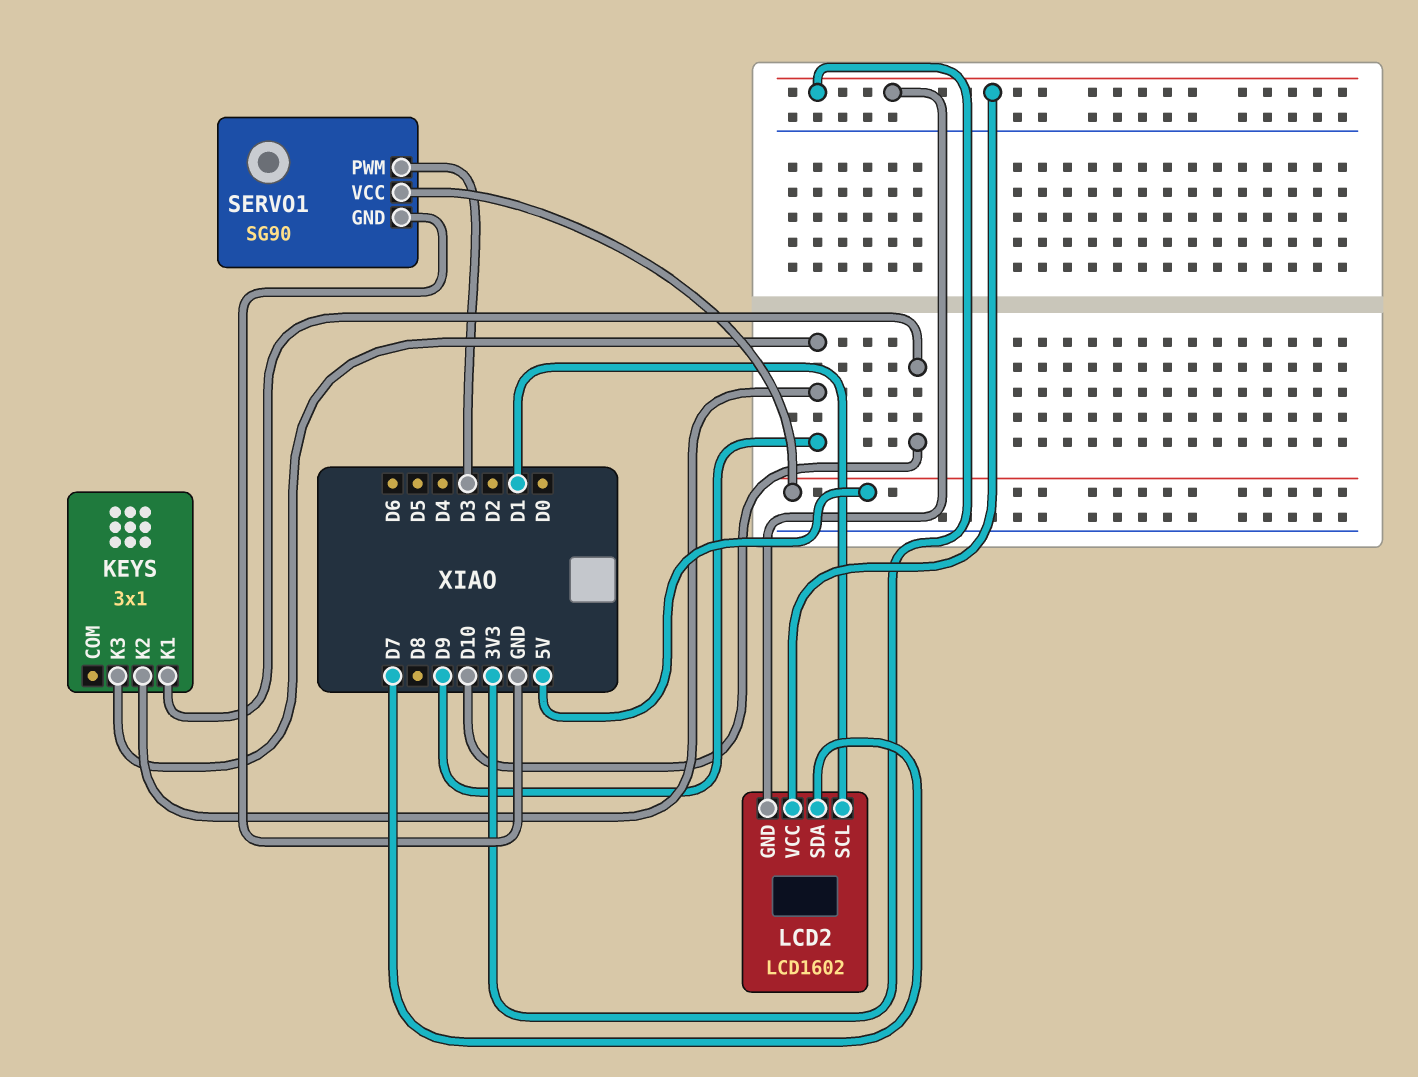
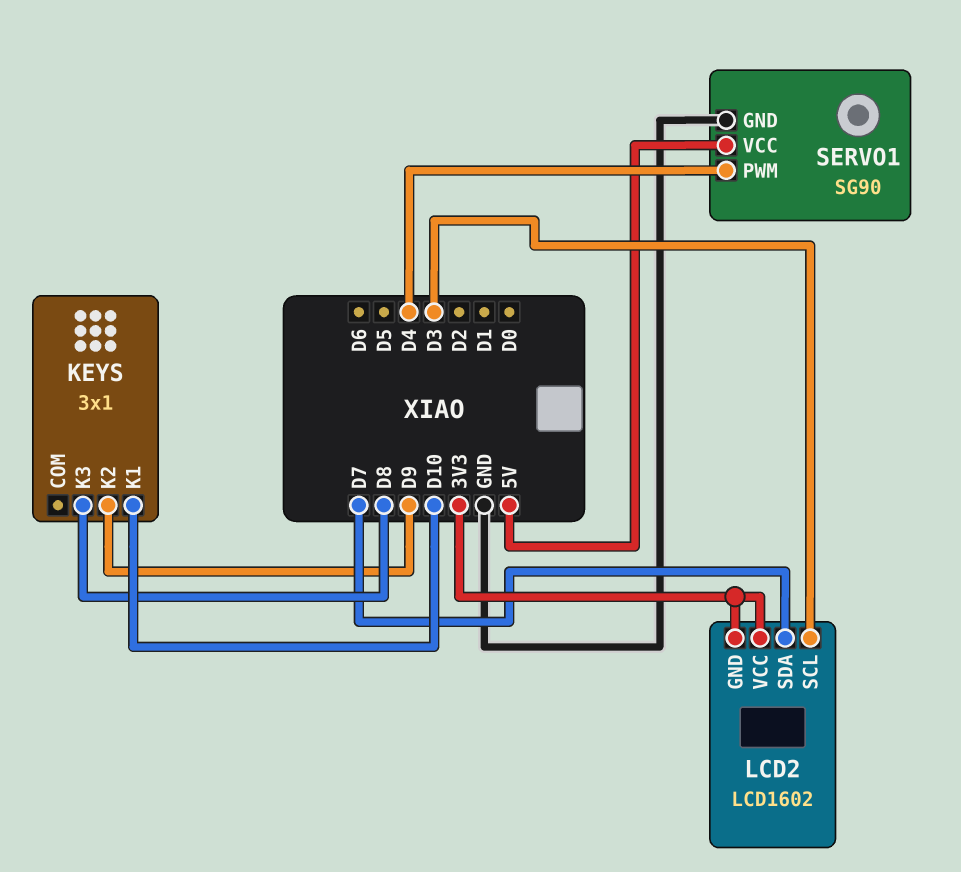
KEYS pin K3: D9 -> D8
LCD2 pin SCL: D1 -> D3
SERVO1 pin PWM: D3 -> D4

